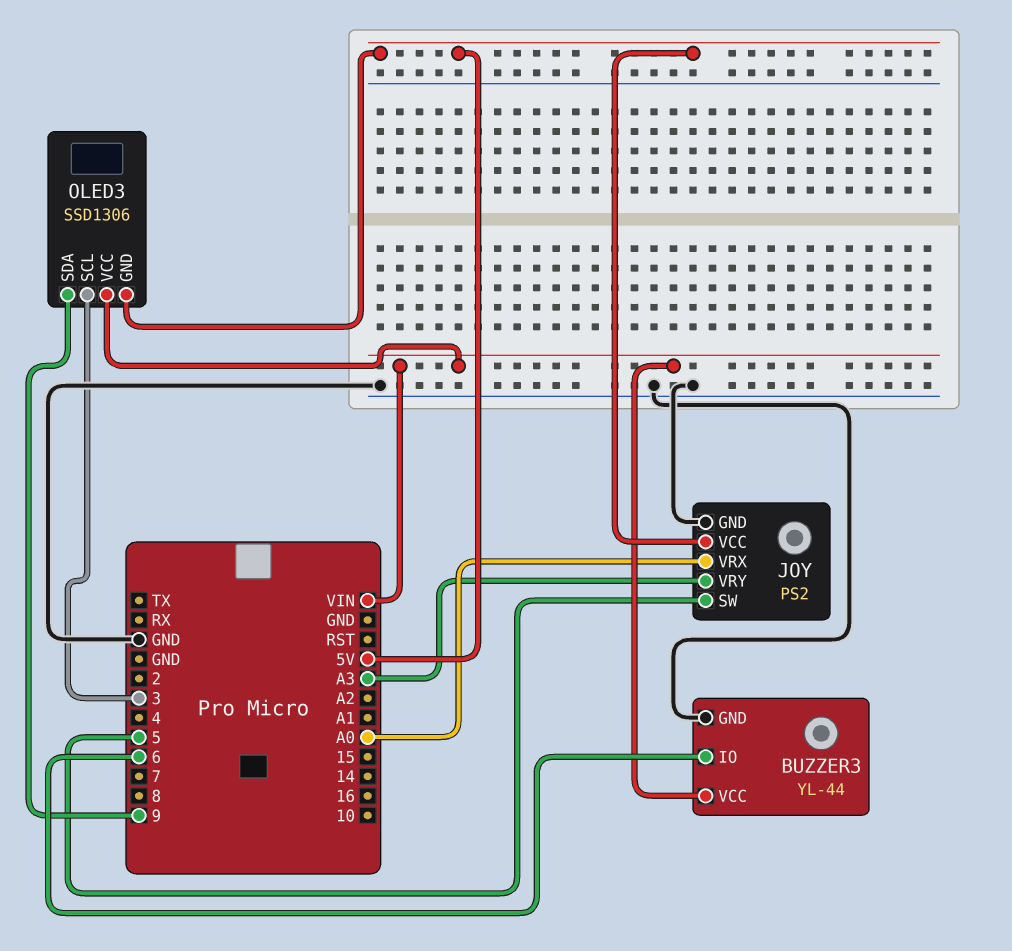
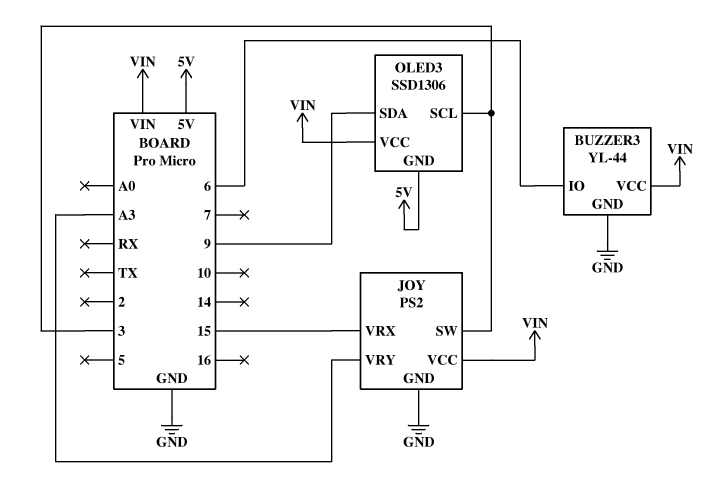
JOY pin SW: 5 -> 3
JOY pin VCC: 5V -> VIN
JOY pin VRX: A0 -> 15

